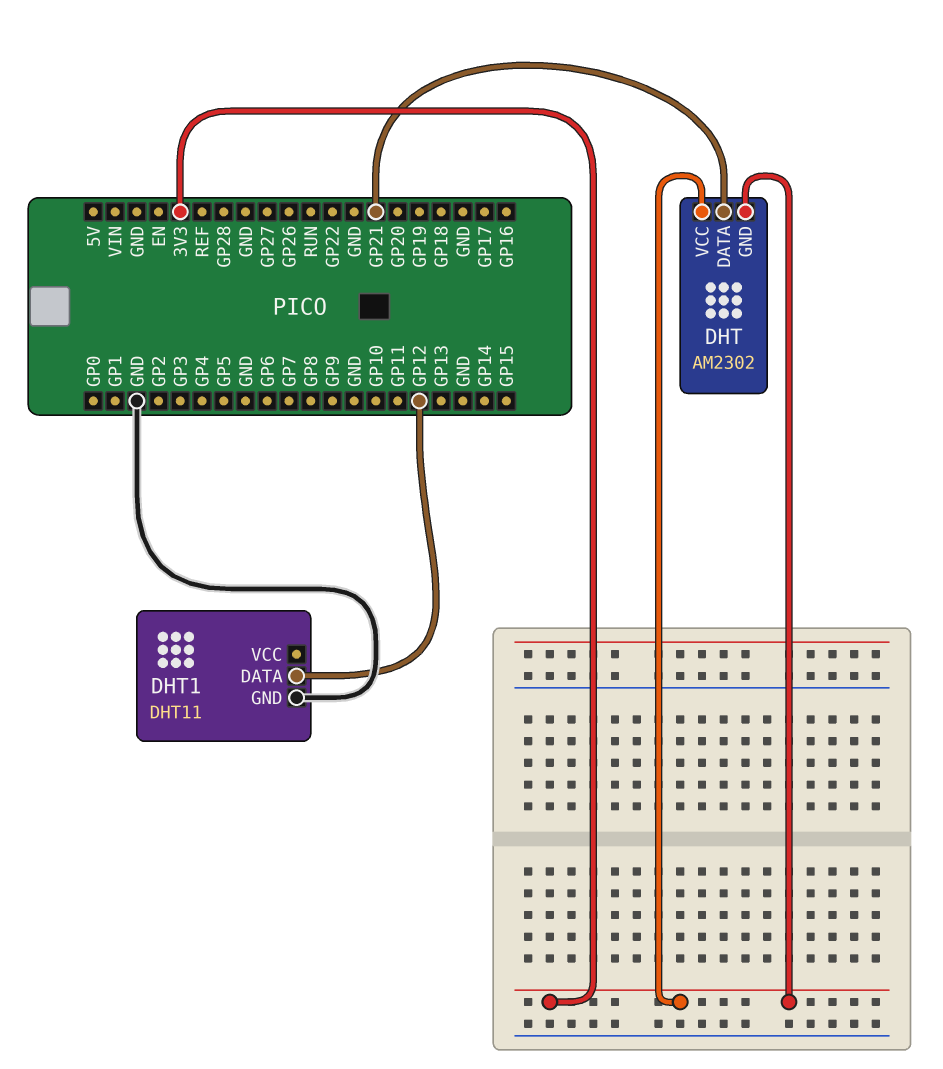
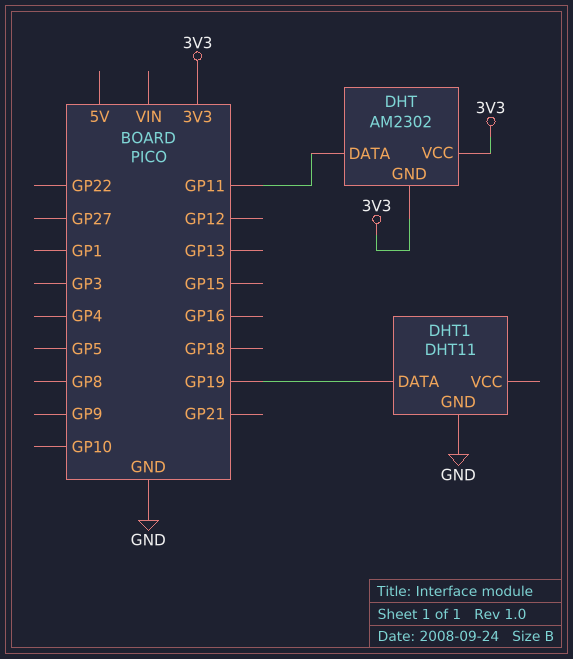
DHT pin DATA: GP21 -> GP11
DHT1 pin DATA: GP12 -> GP19

